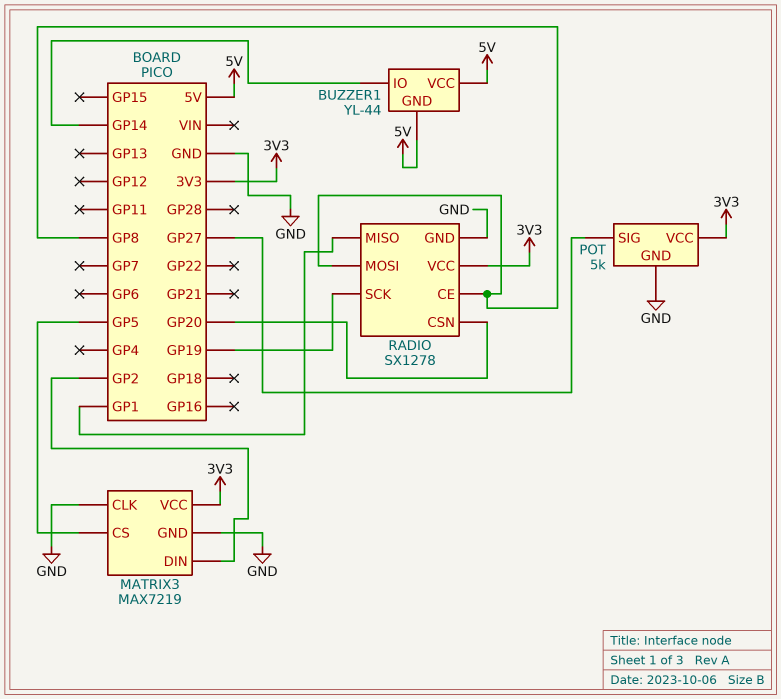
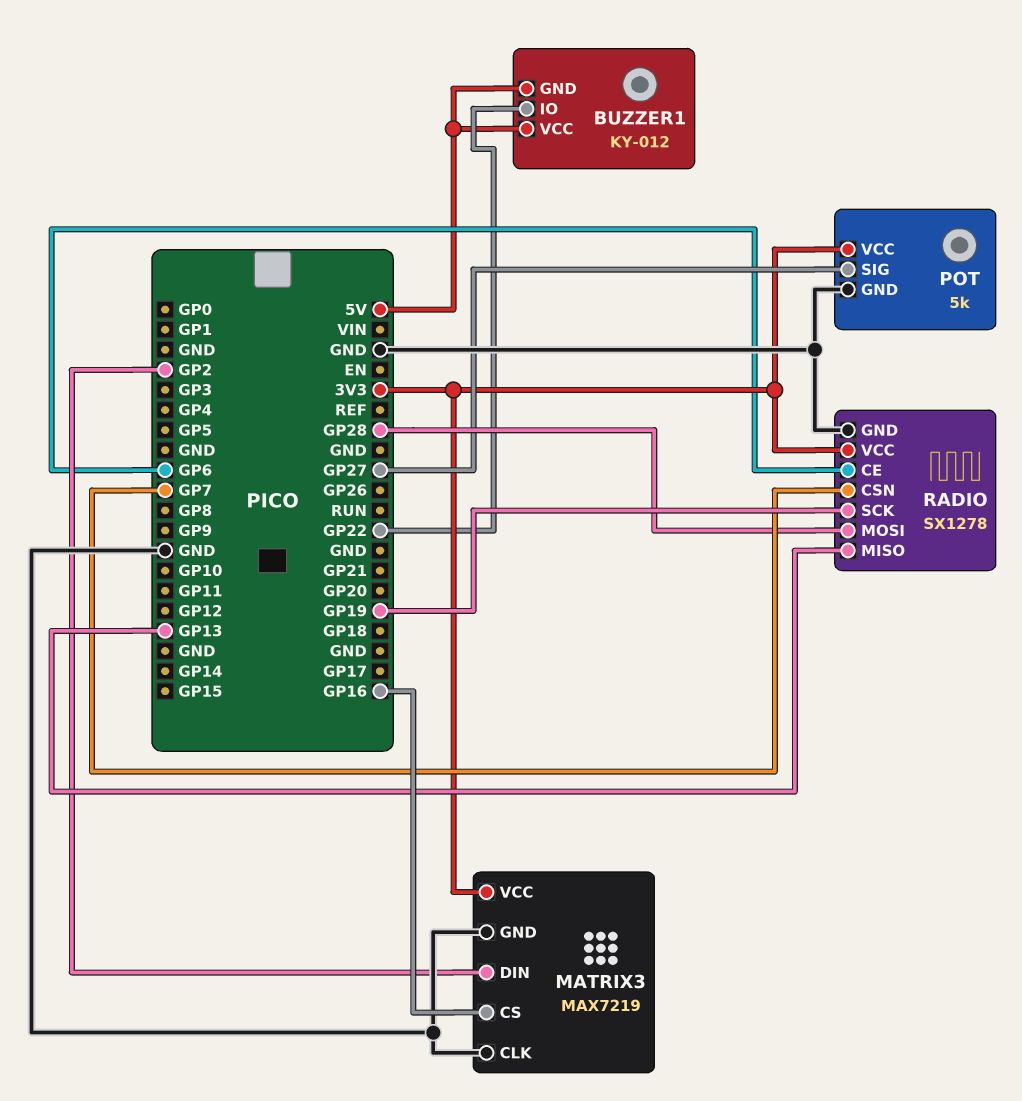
BUZZER1: YL-44 -> KY-012
BUZZER1 pin IO: GP14 -> GP22
MATRIX3 pin CS: GP5 -> GP16
RADIO pin CE: GP8 -> GP6
RADIO pin CSN: GP20 -> GP7
RADIO pin MISO: GP1 -> GP13
RADIO pin MOSI: GP8 -> GP28

